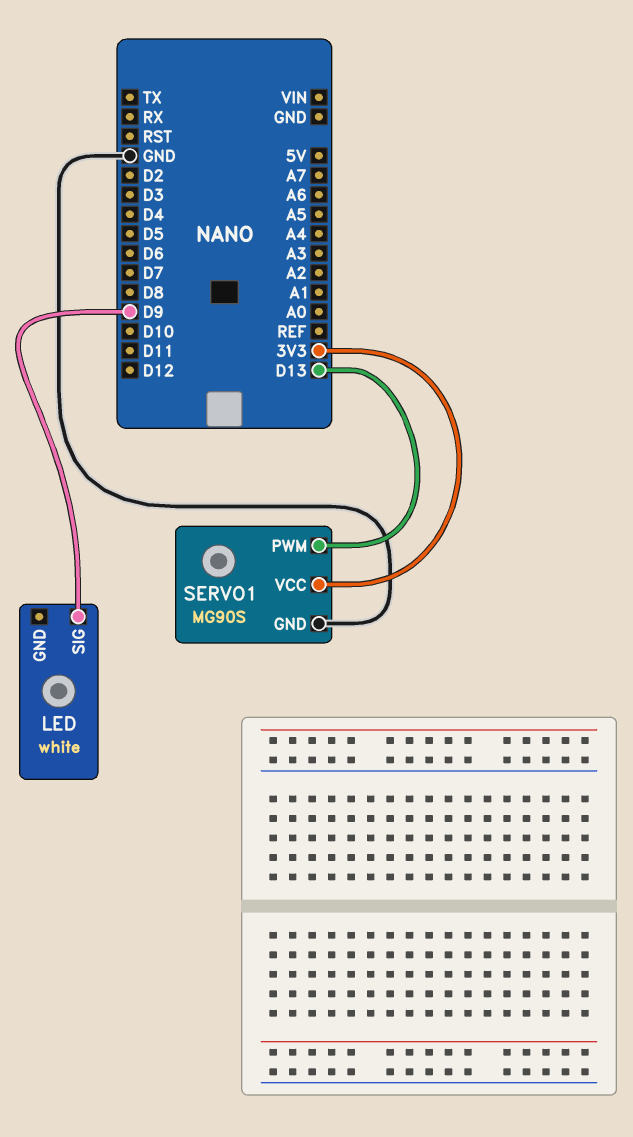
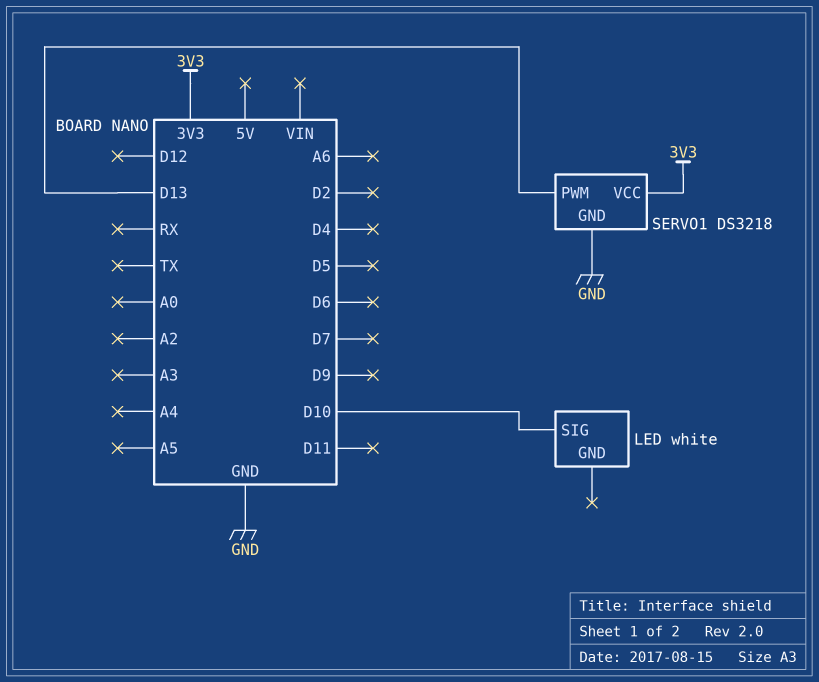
LED pin SIG: D9 -> D10
SERVO1: MG90S -> DS3218

